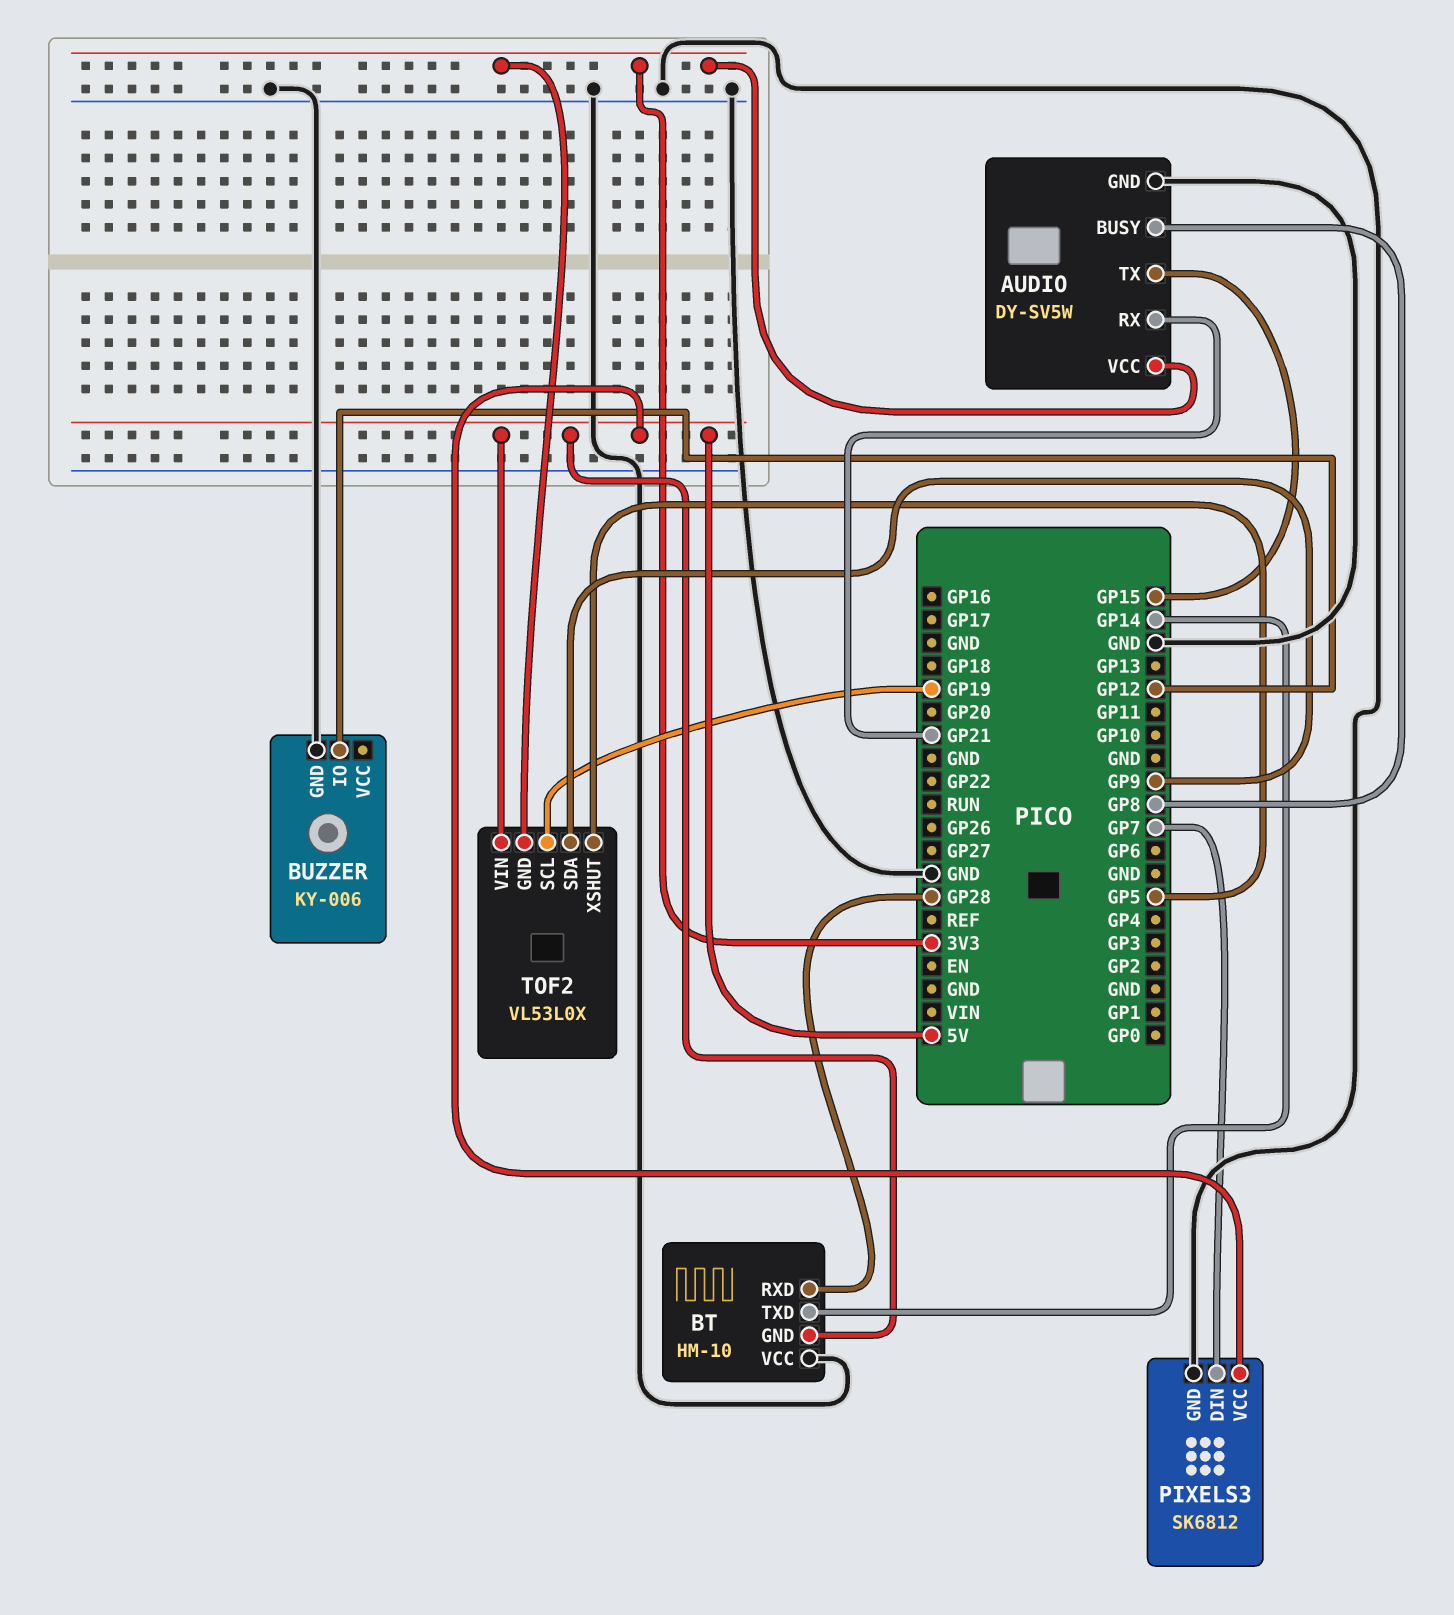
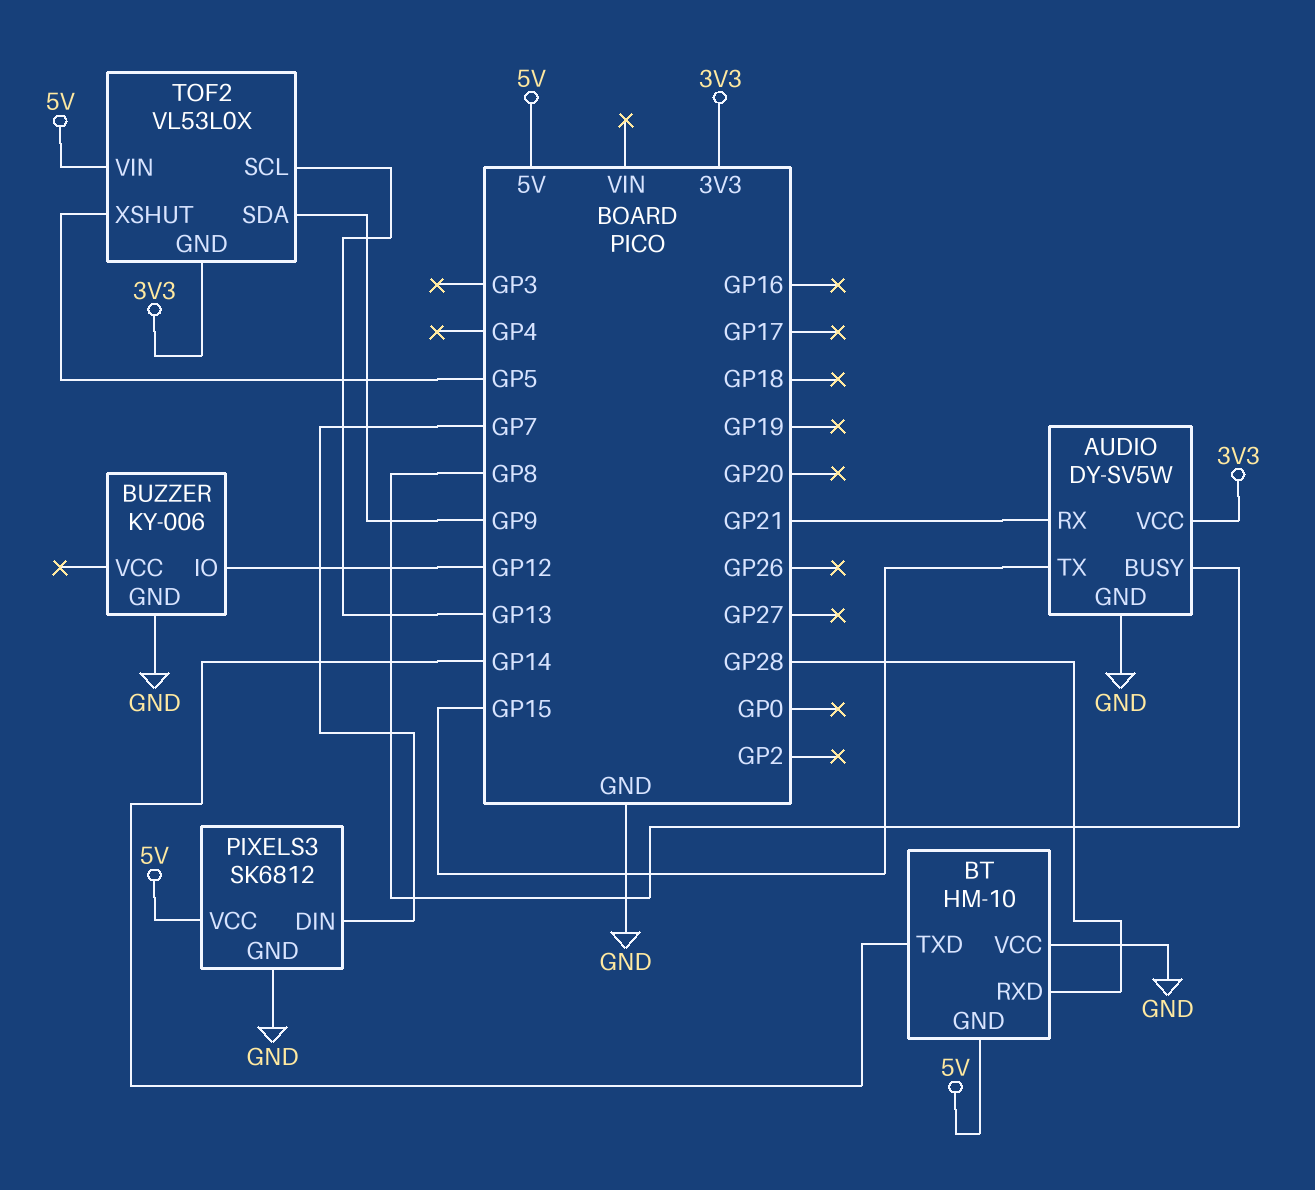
TOF2 pin SCL: GP19 -> GP13

